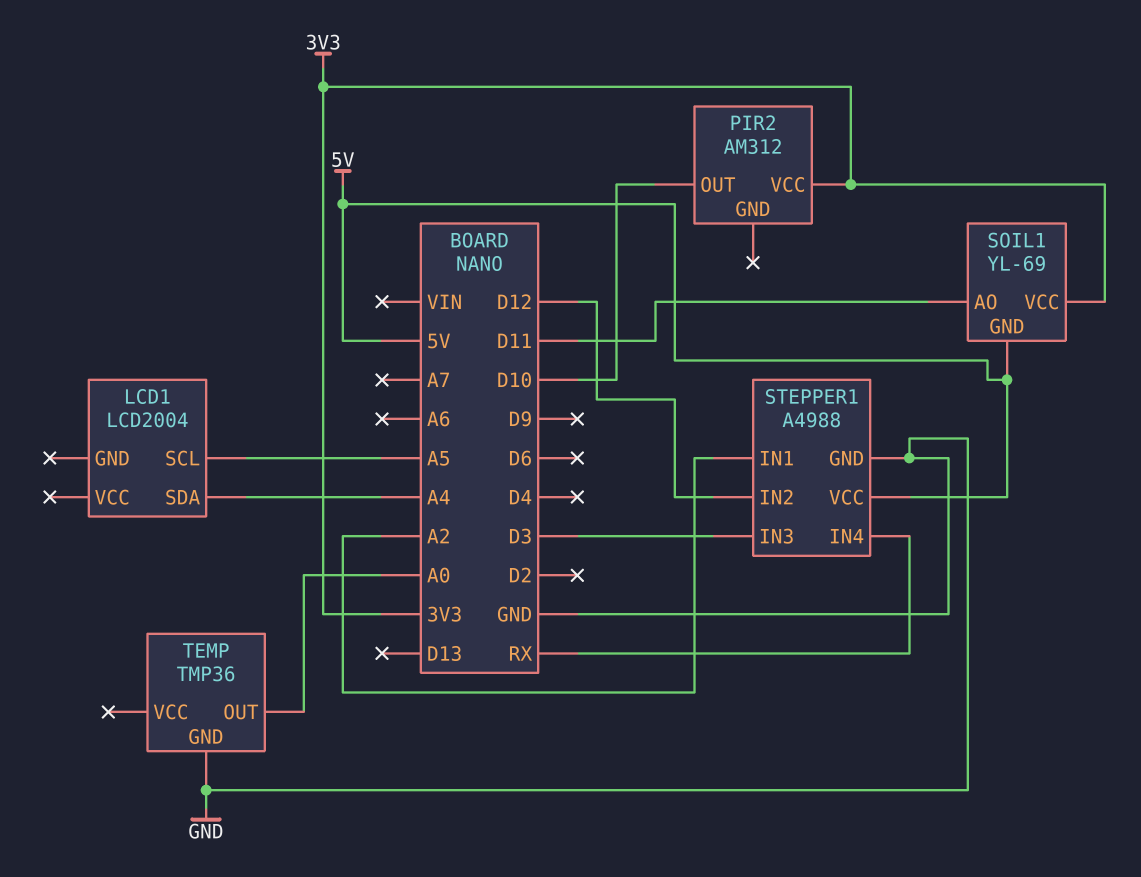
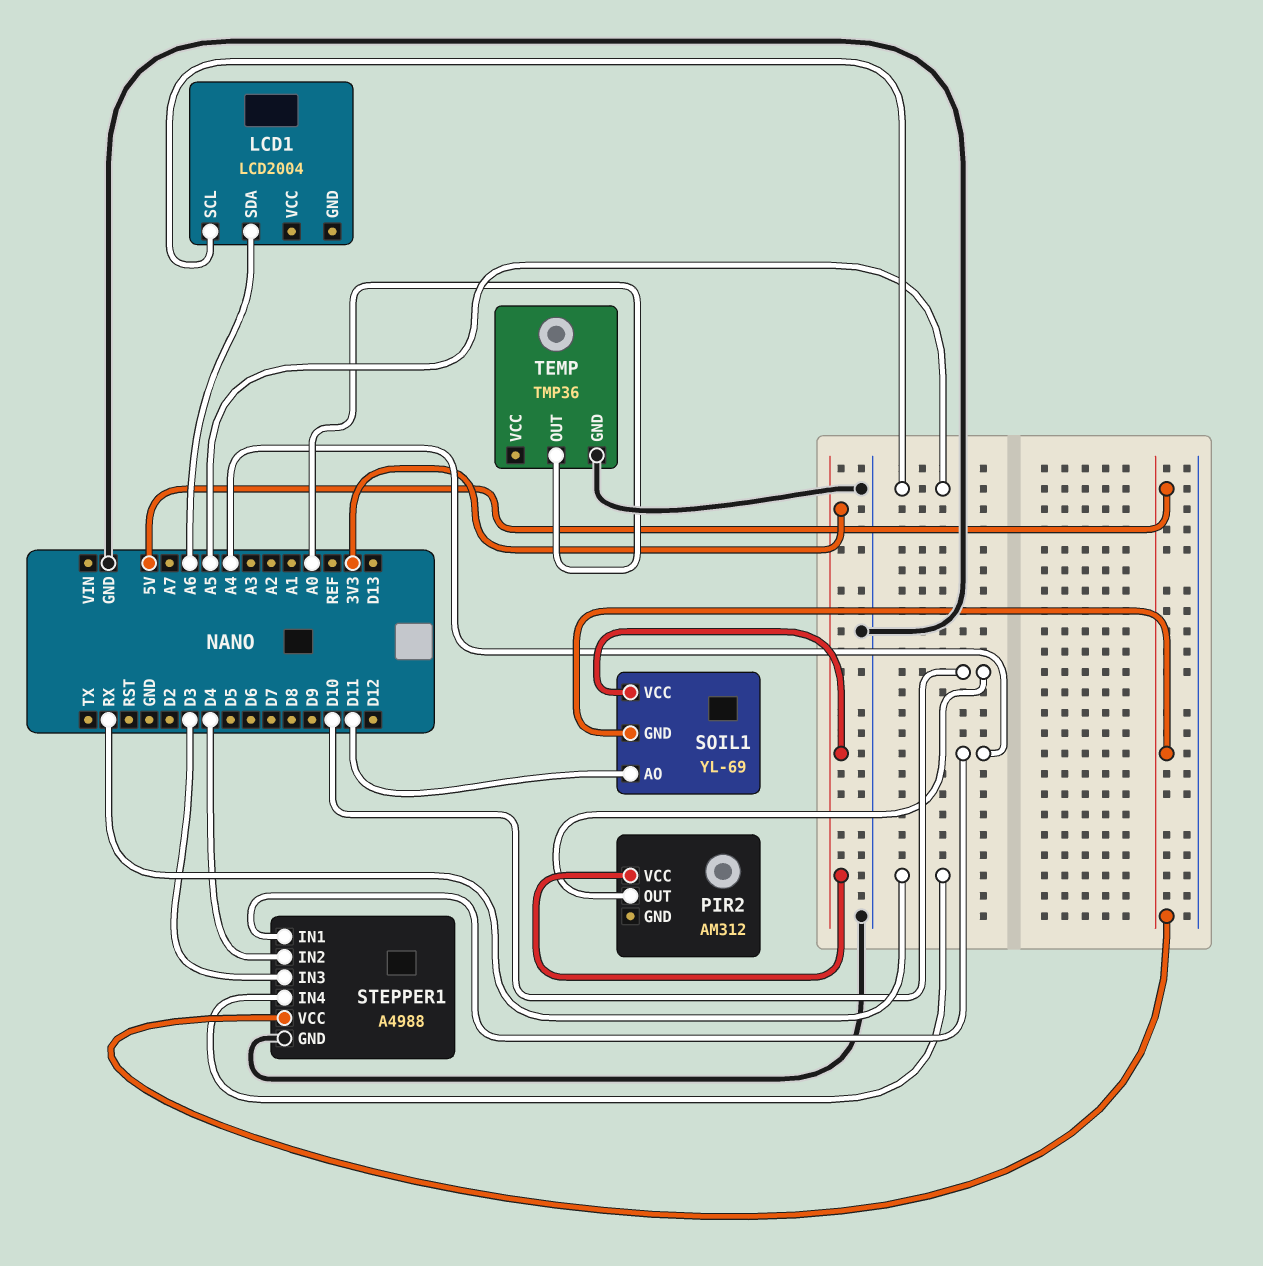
LCD1 pin SDA: A4 -> A6
STEPPER1 pin IN1: A2 -> A4
STEPPER1 pin IN2: D12 -> D4

